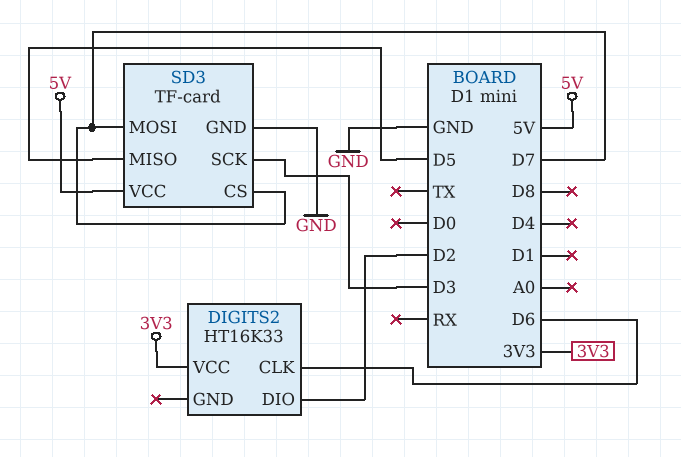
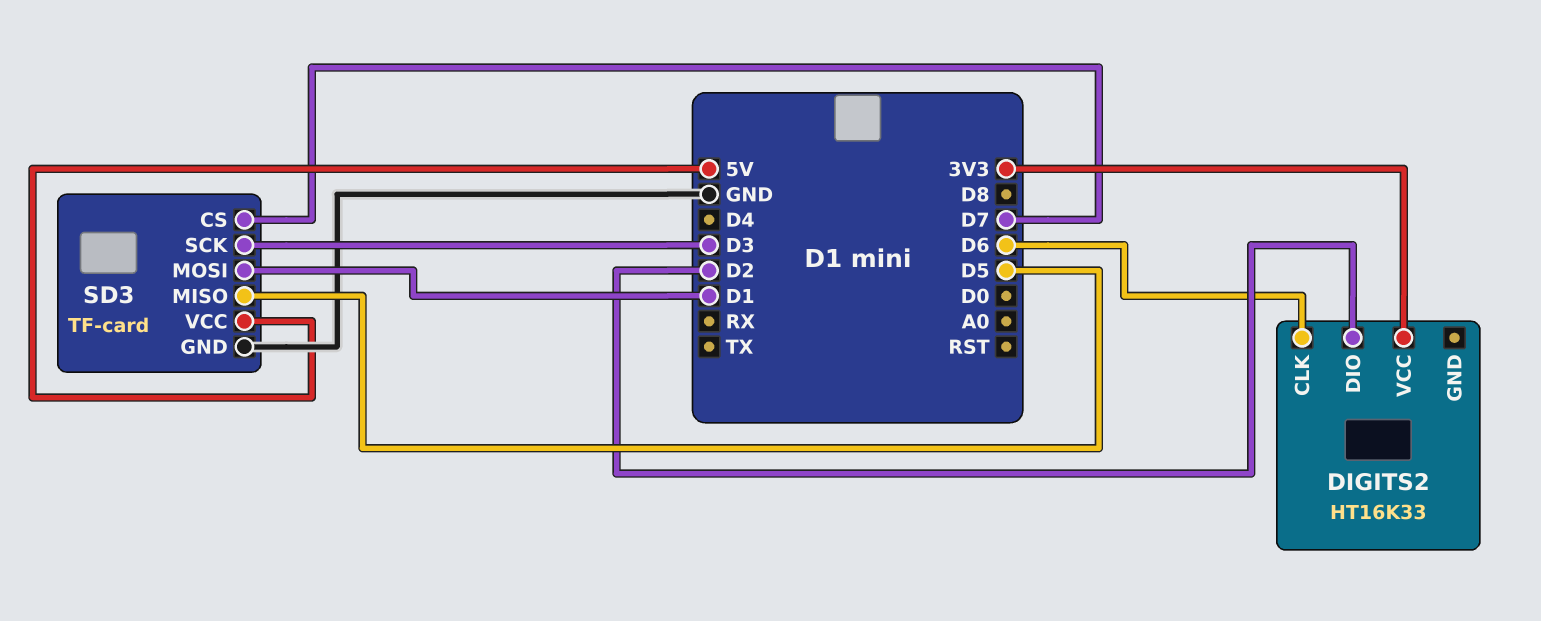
SD3 pin MOSI: D7 -> D1

